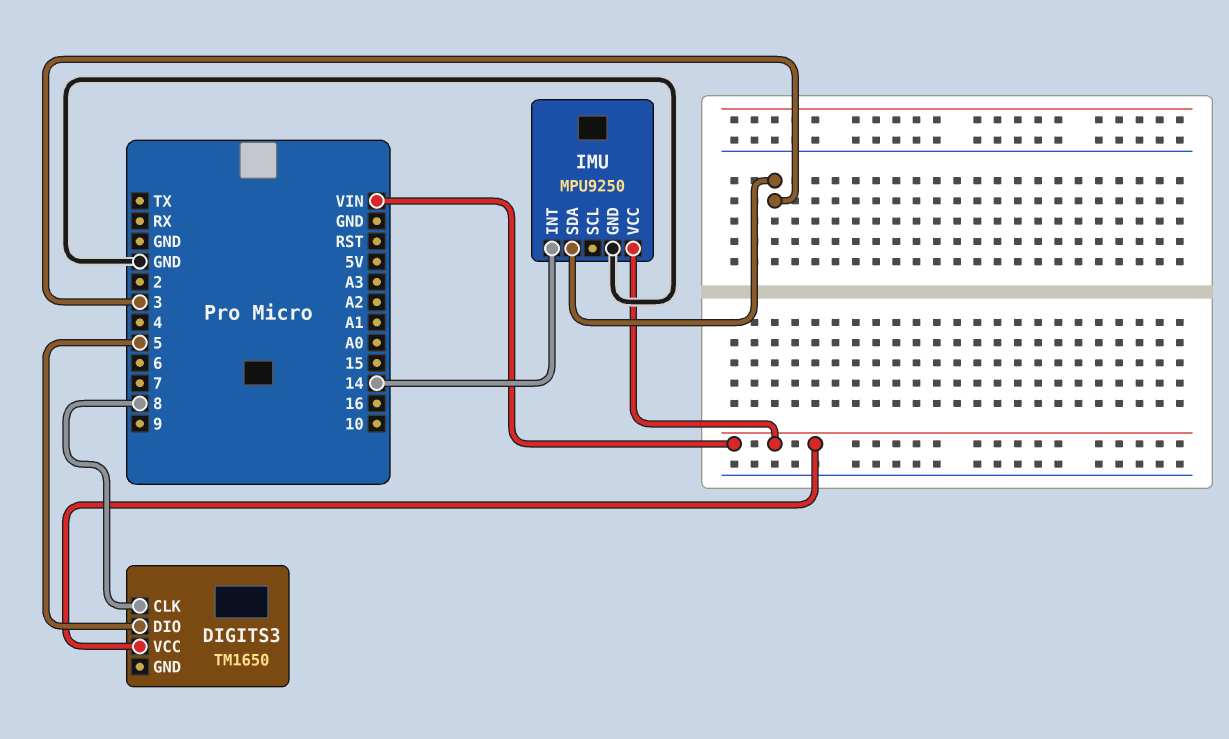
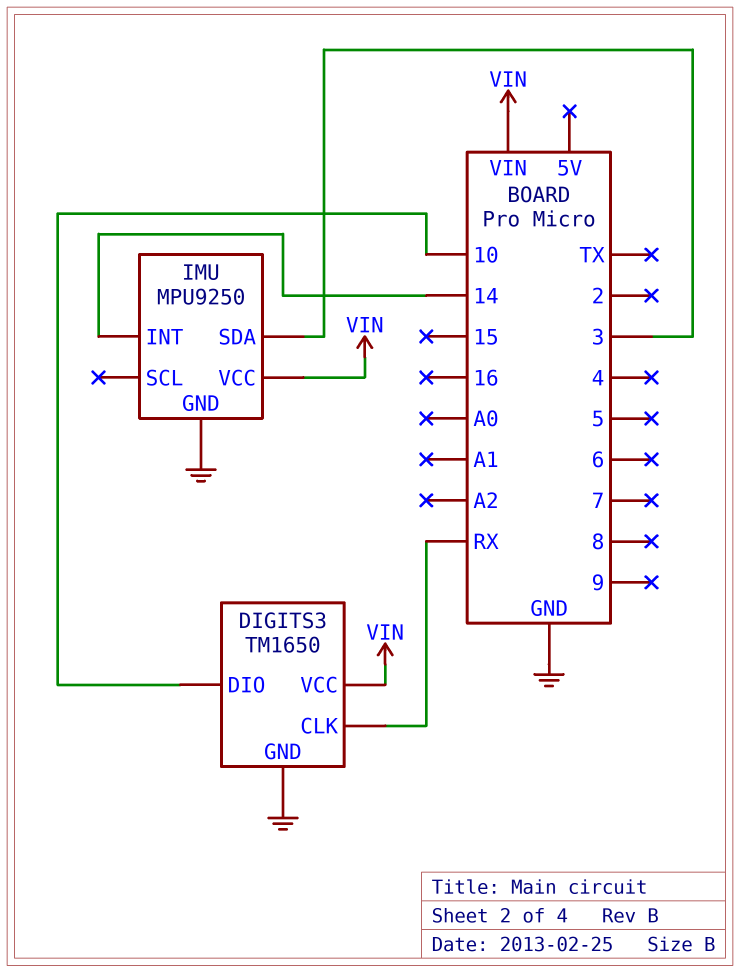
DIGITS3 pin CLK: 8 -> RX
DIGITS3 pin DIO: 5 -> 10
DIGITS3 pin GND: none -> GND

